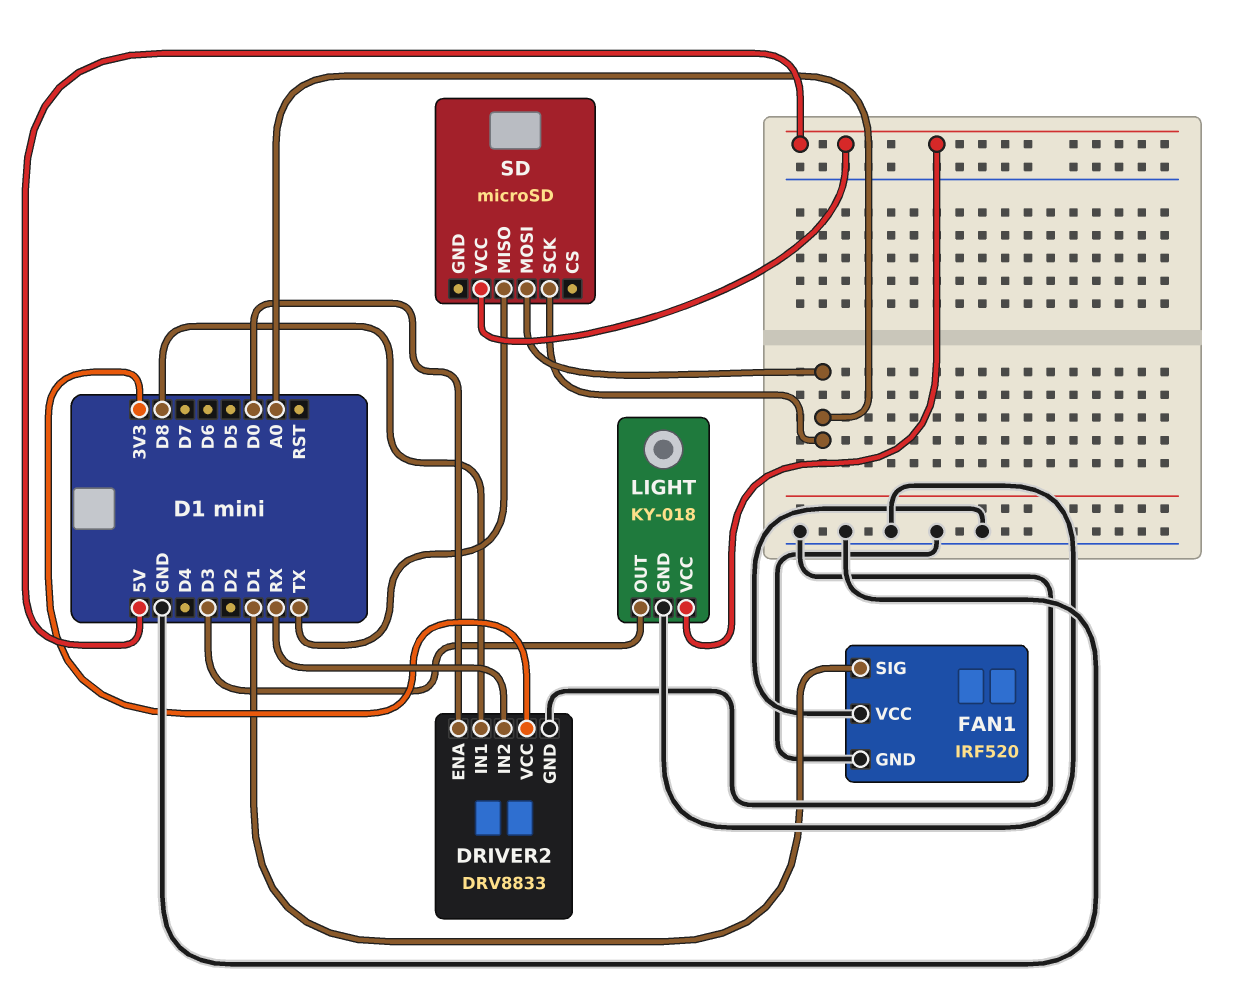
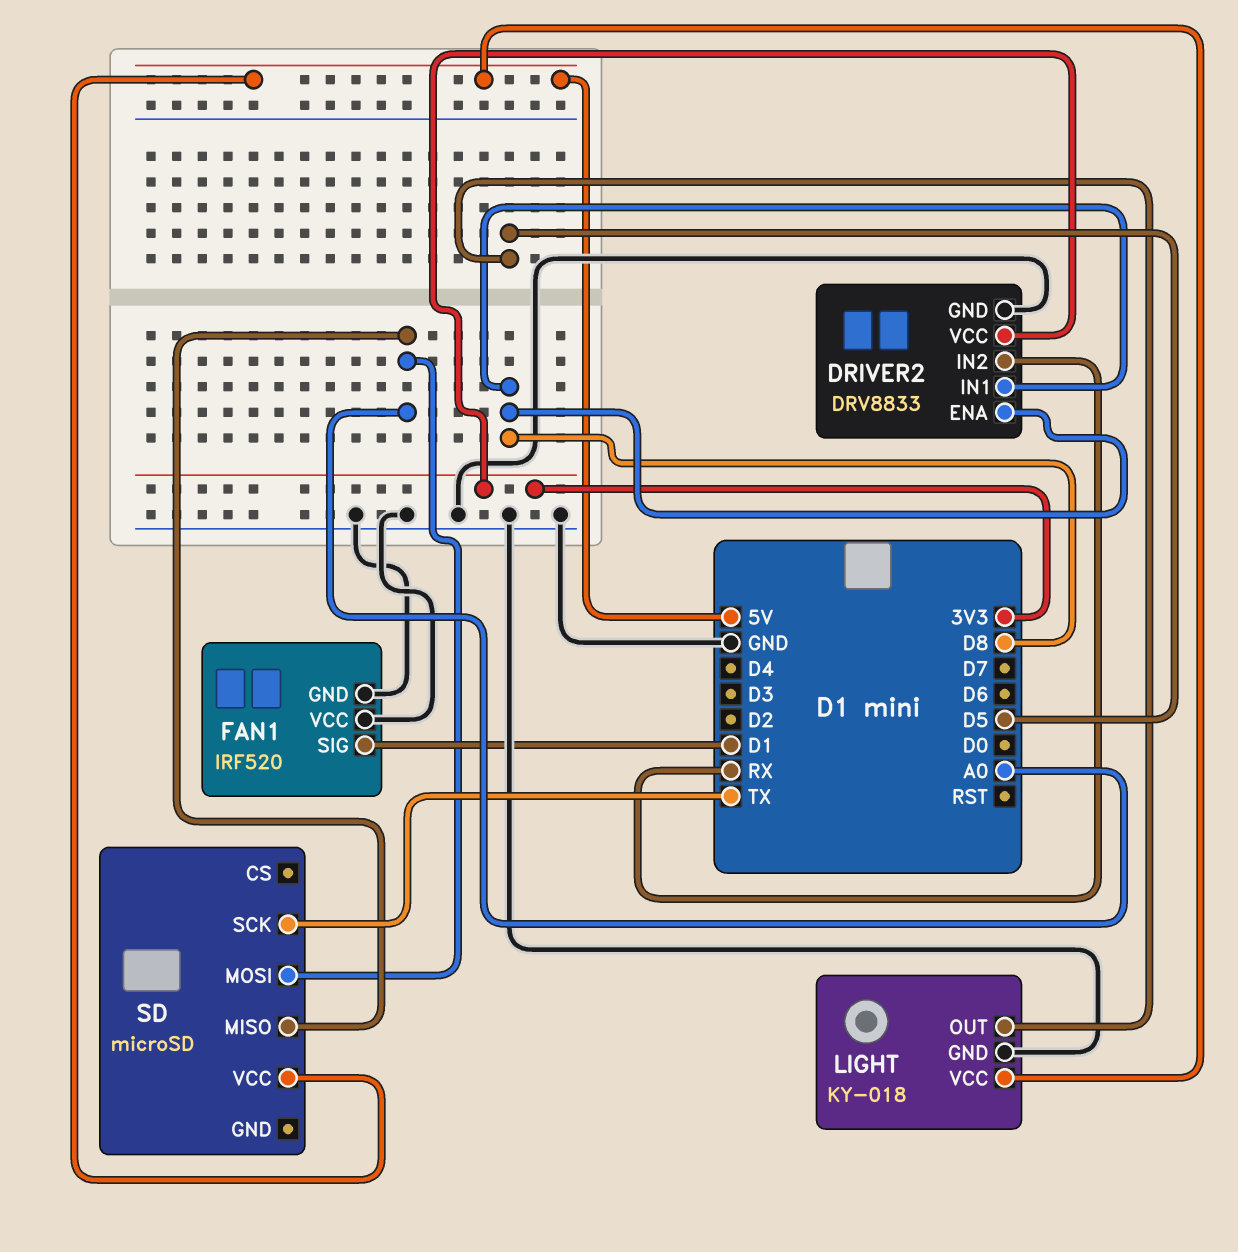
DRIVER2 pin ENA: D0 -> D8
LIGHT pin OUT: D3 -> D5
SD pin MISO: TX -> A0
SD pin SCK: A0 -> TX

